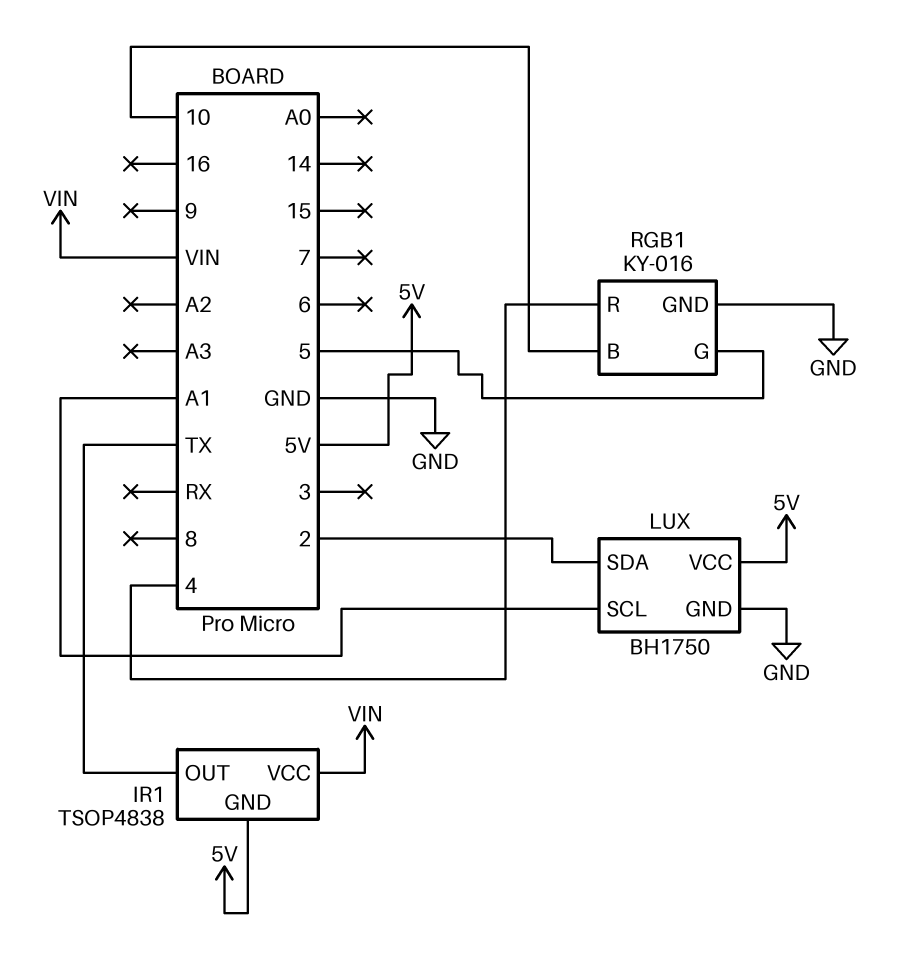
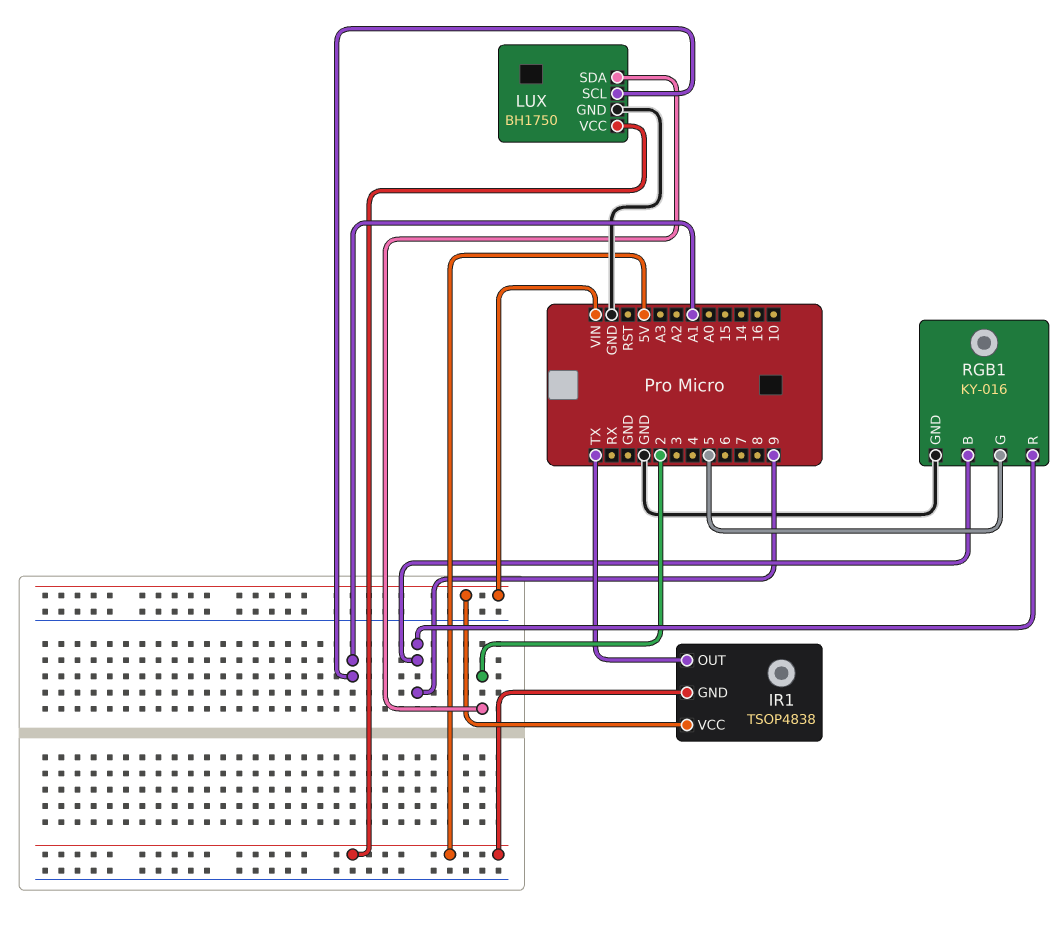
RGB1 pin B: 10 -> 9
RGB1 pin R: 4 -> 9

